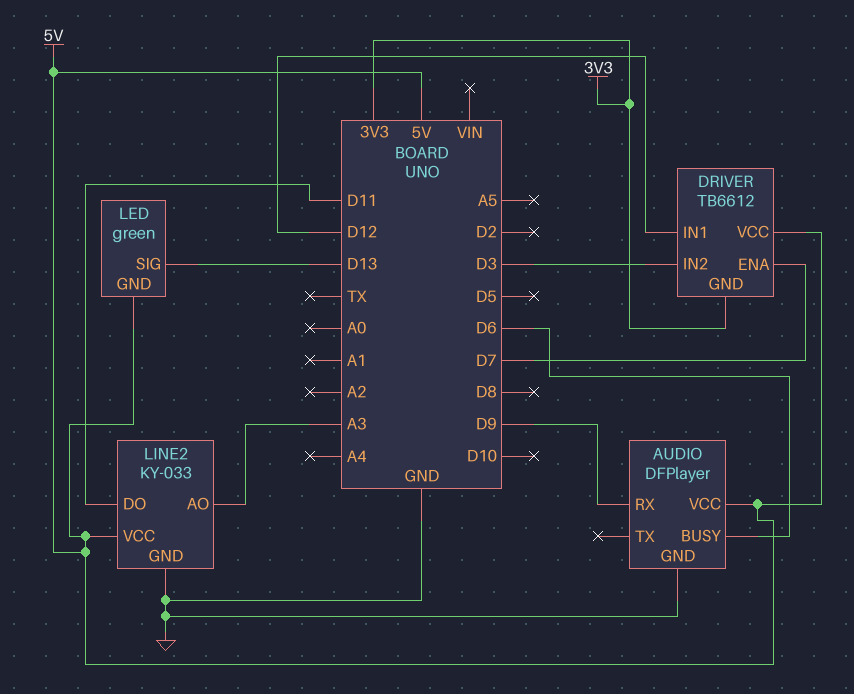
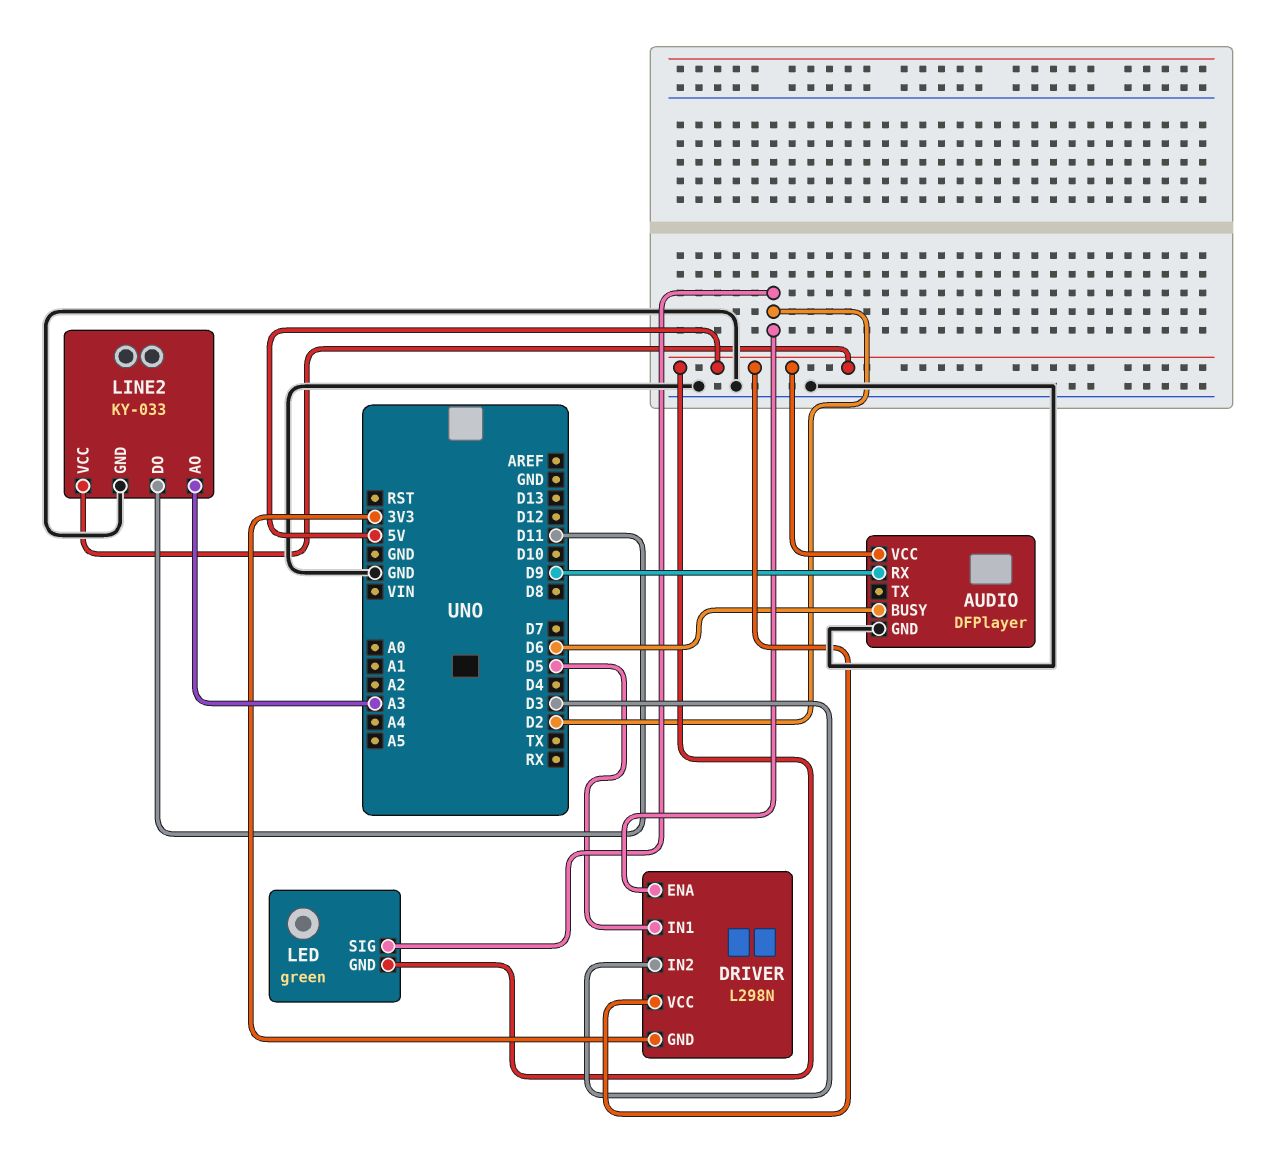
DRIVER: TB6612 -> L298N
DRIVER pin ENA: D7 -> D2
DRIVER pin IN1: D12 -> D5
LED pin SIG: D13 -> D2

